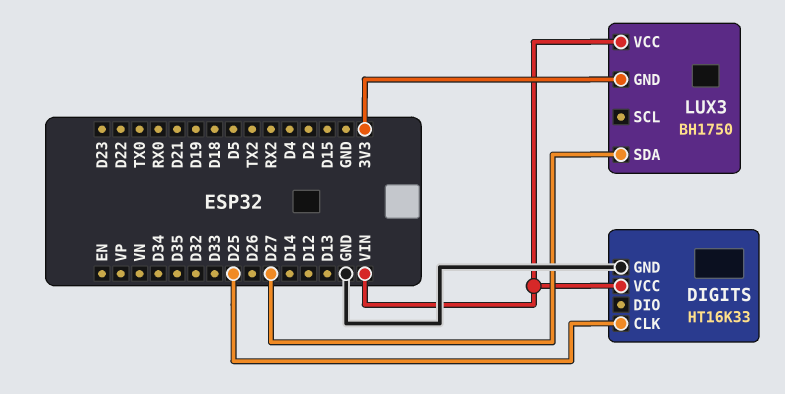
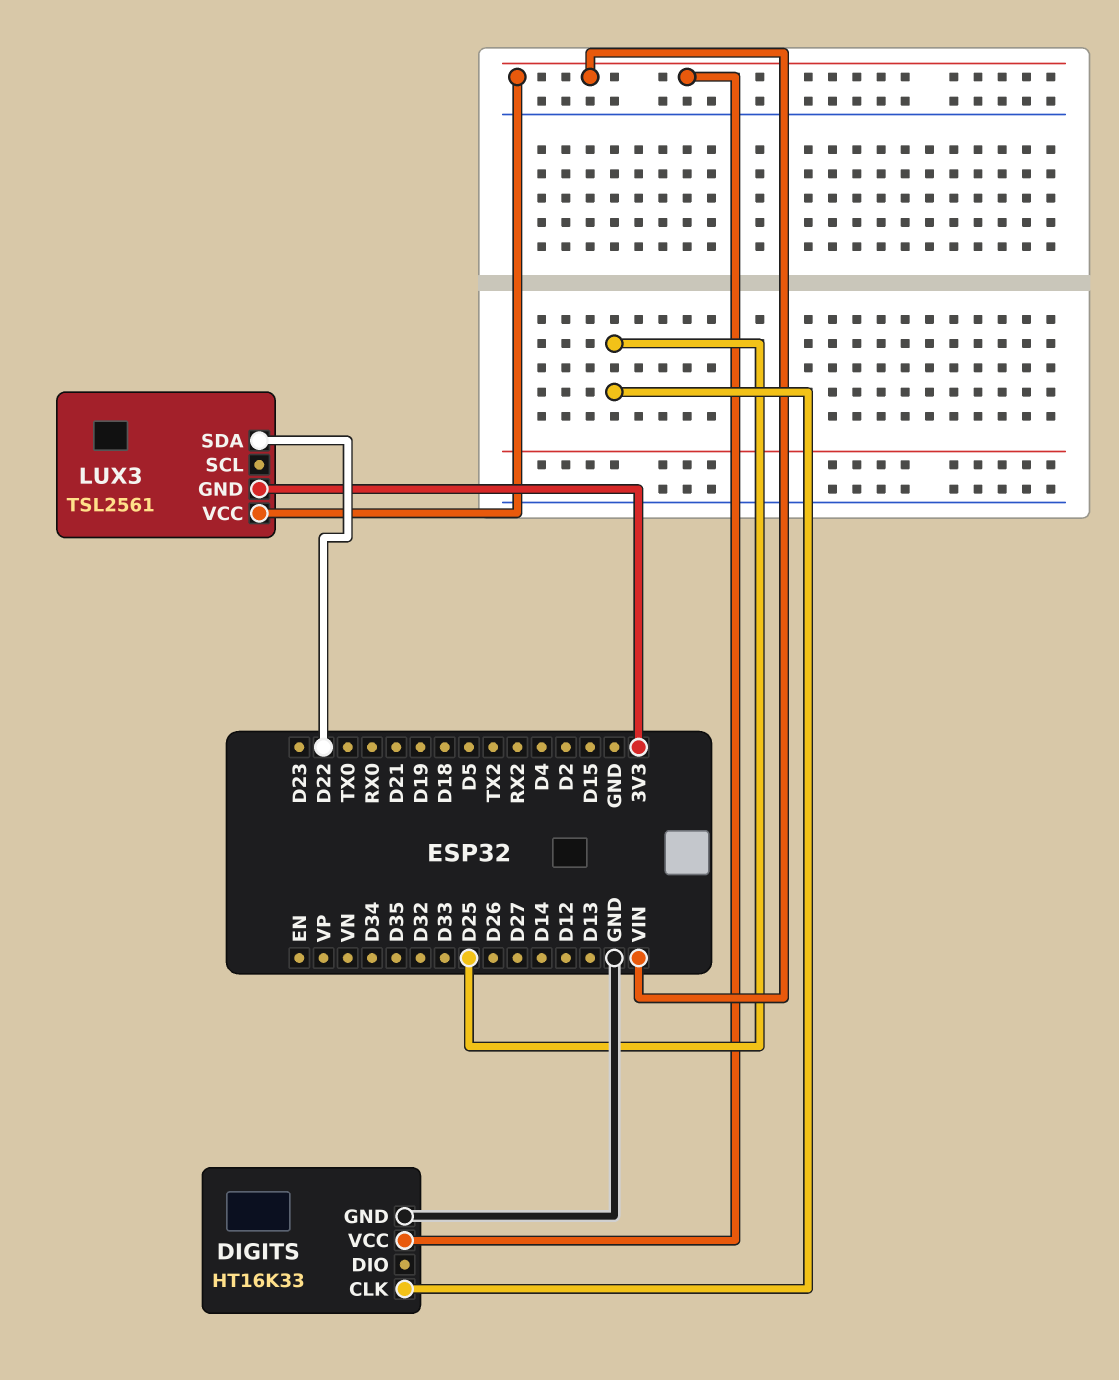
LUX3: BH1750 -> TSL2561
LUX3 pin SDA: D27 -> D22

